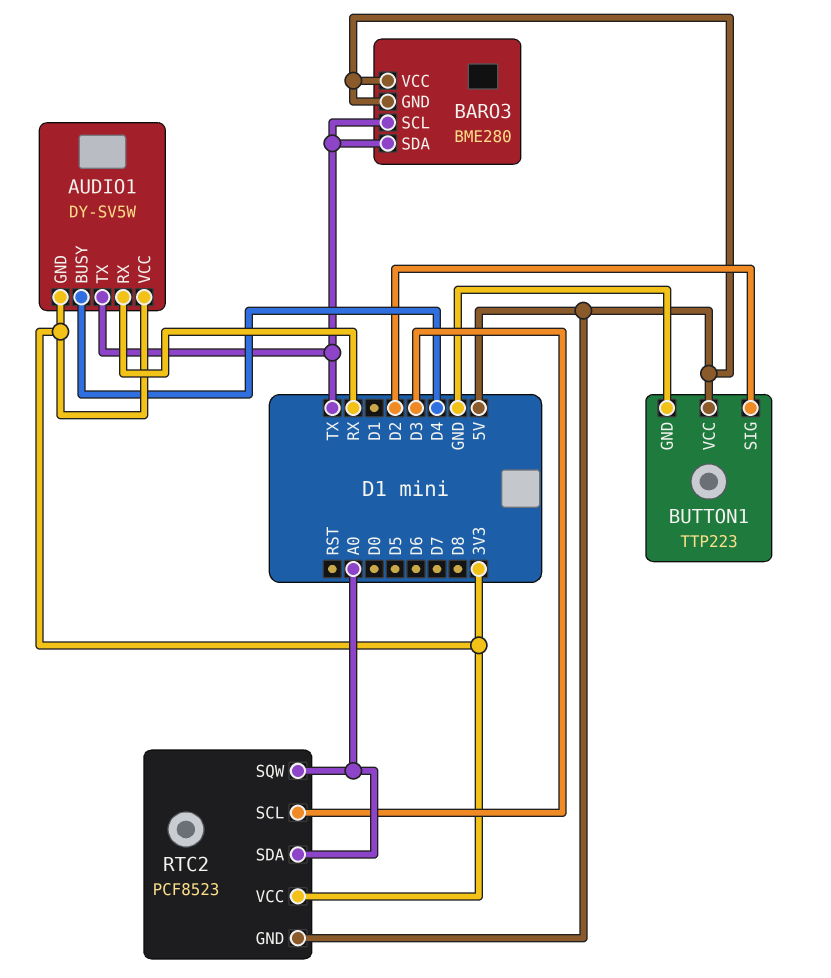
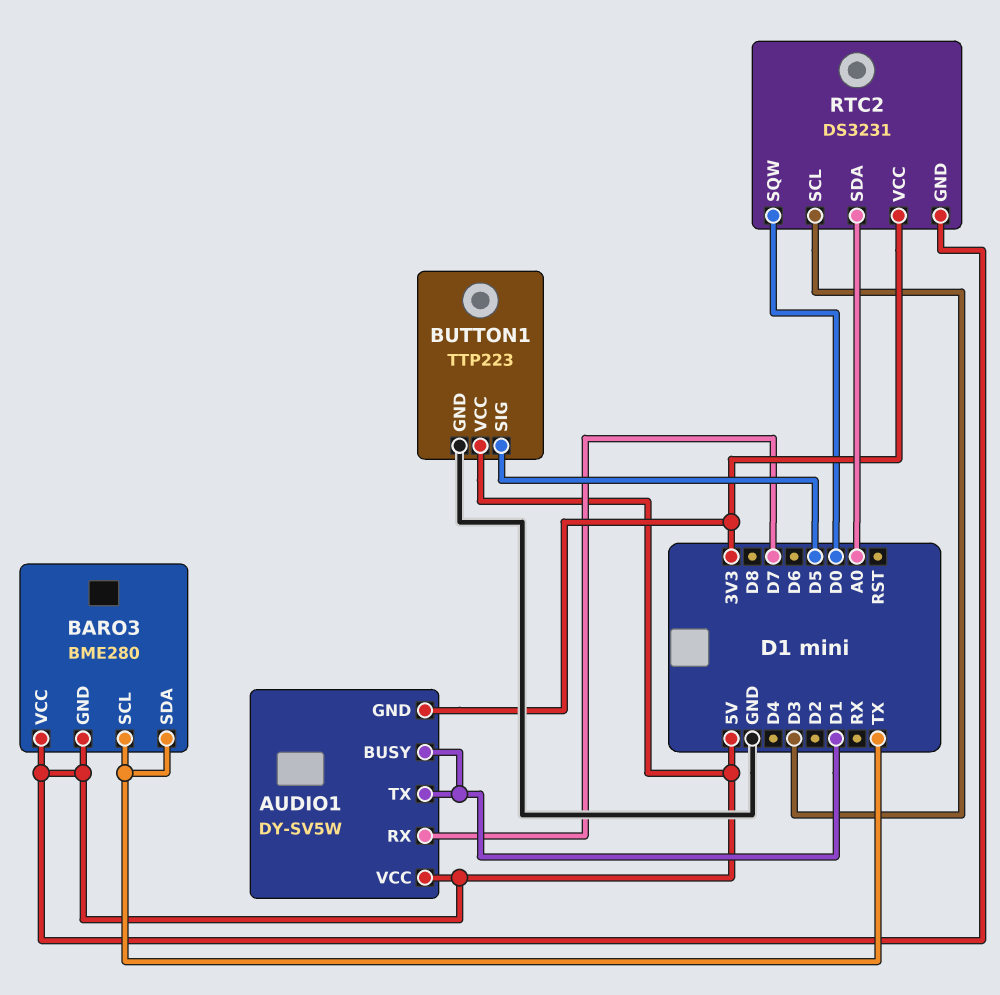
AUDIO1 pin BUSY: D4 -> D1
AUDIO1 pin RX: RX -> D7
AUDIO1 pin TX: TX -> D1
AUDIO1 pin VCC: 3V3 -> 5V
BUTTON1 pin SIG: D2 -> D5
RTC2: PCF8523 -> DS3231
RTC2 pin SQW: A0 -> D0

